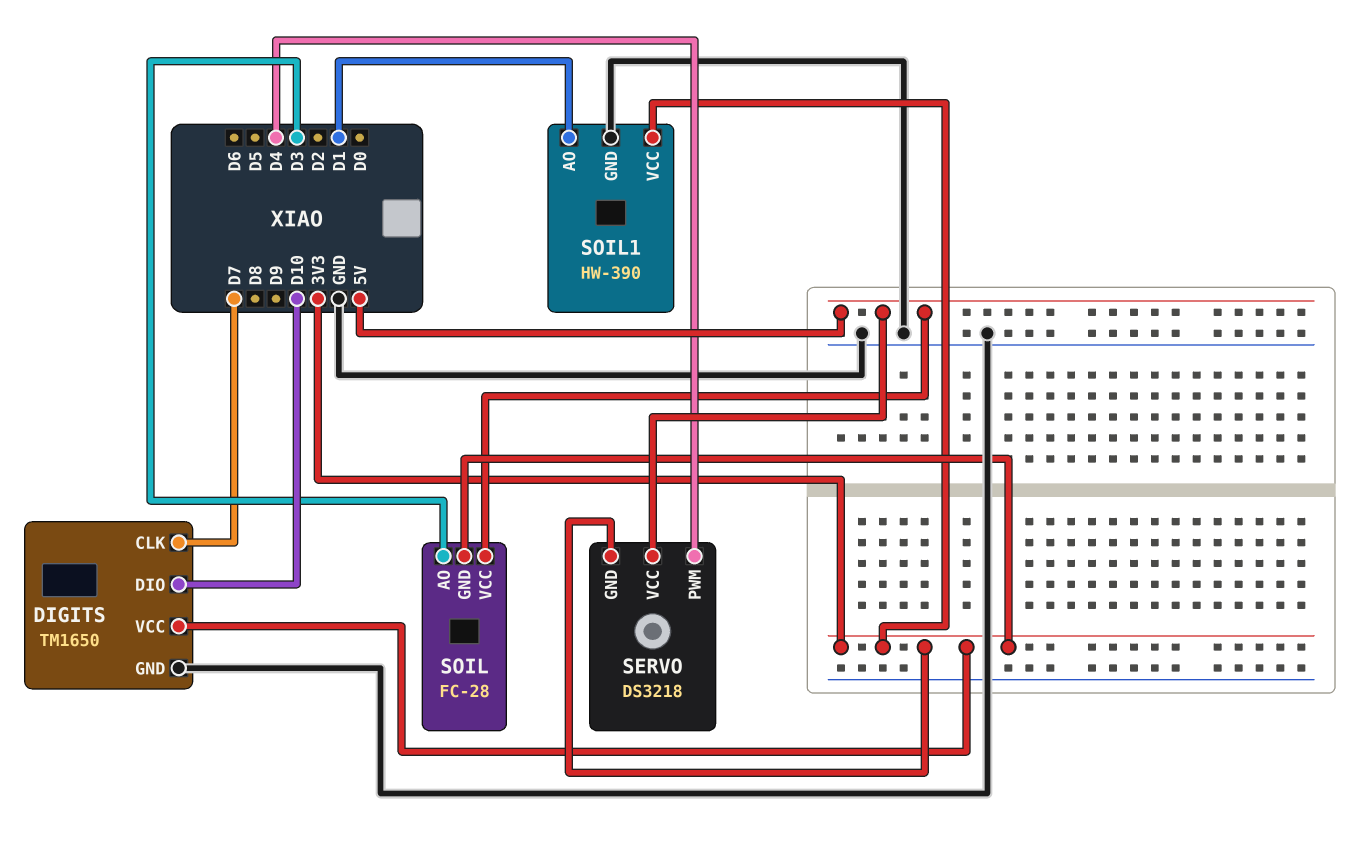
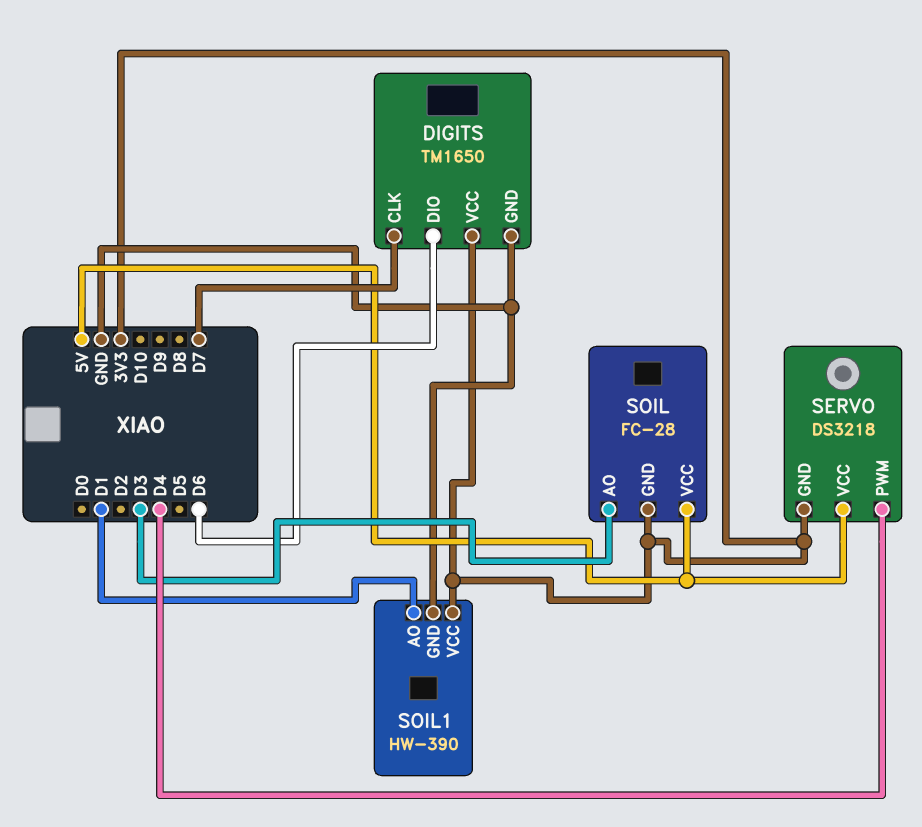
DIGITS pin DIO: D10 -> D6

